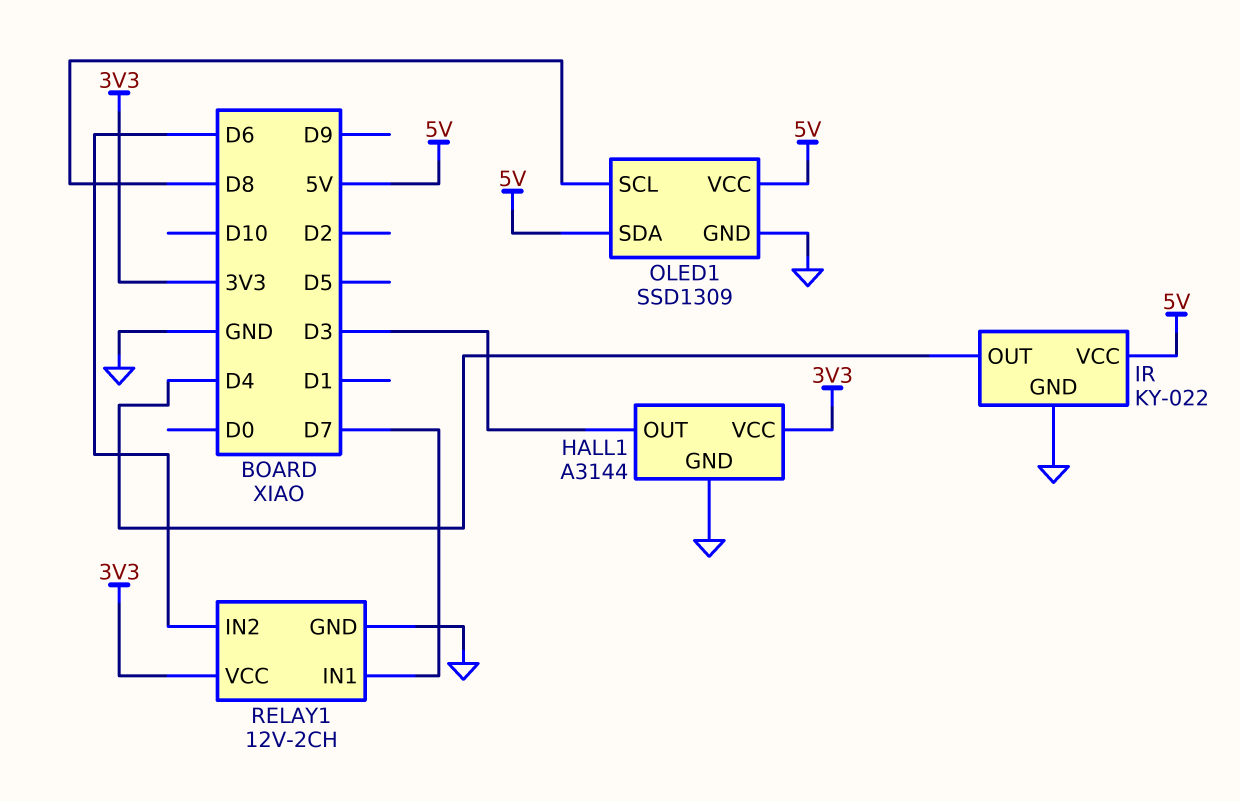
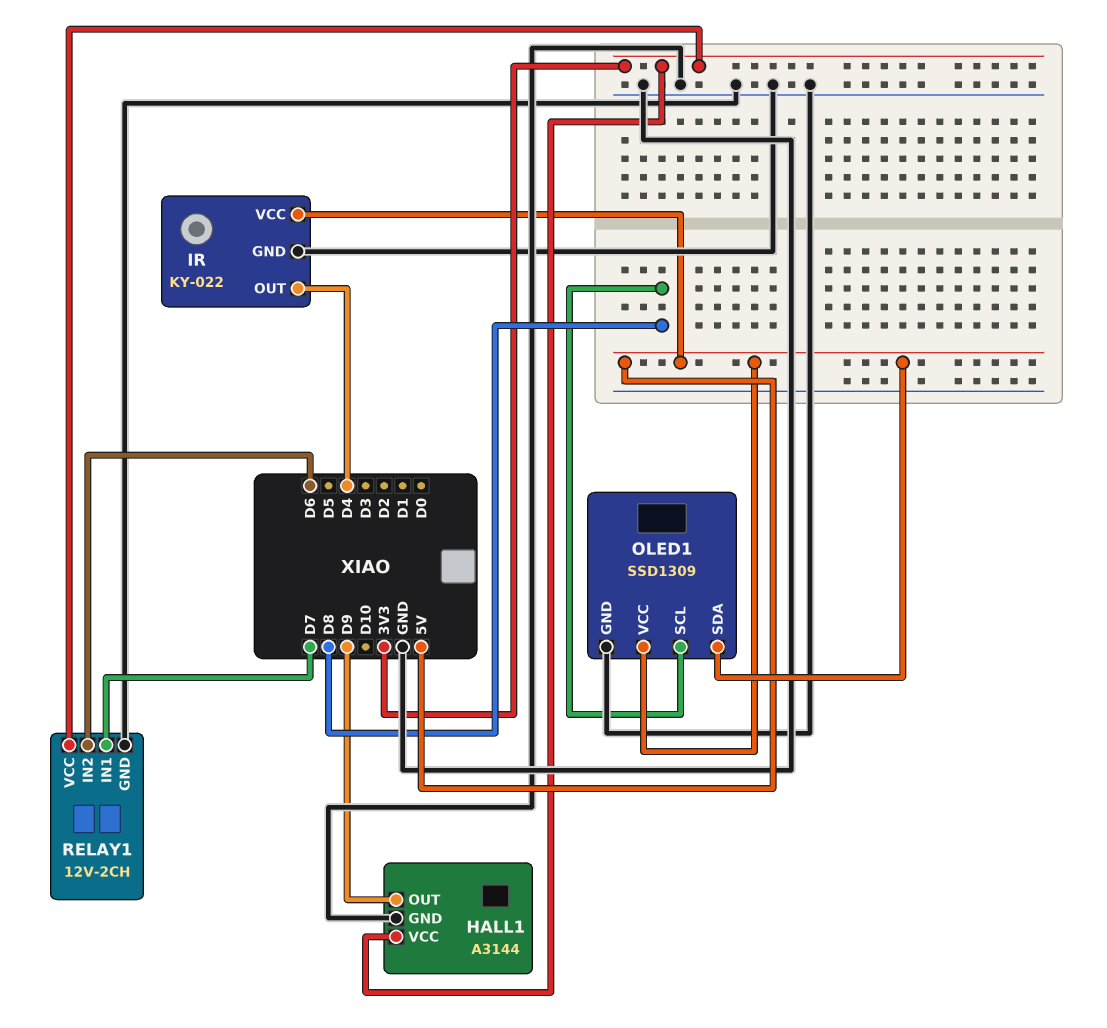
HALL1 pin OUT: D3 -> D9

